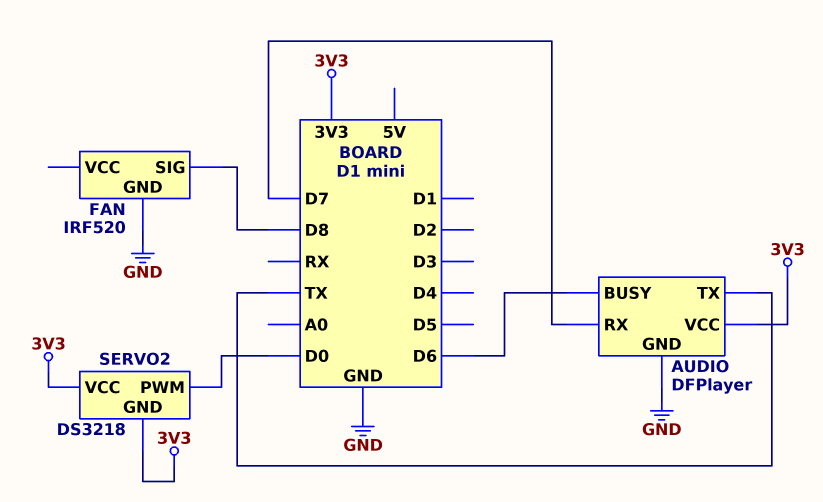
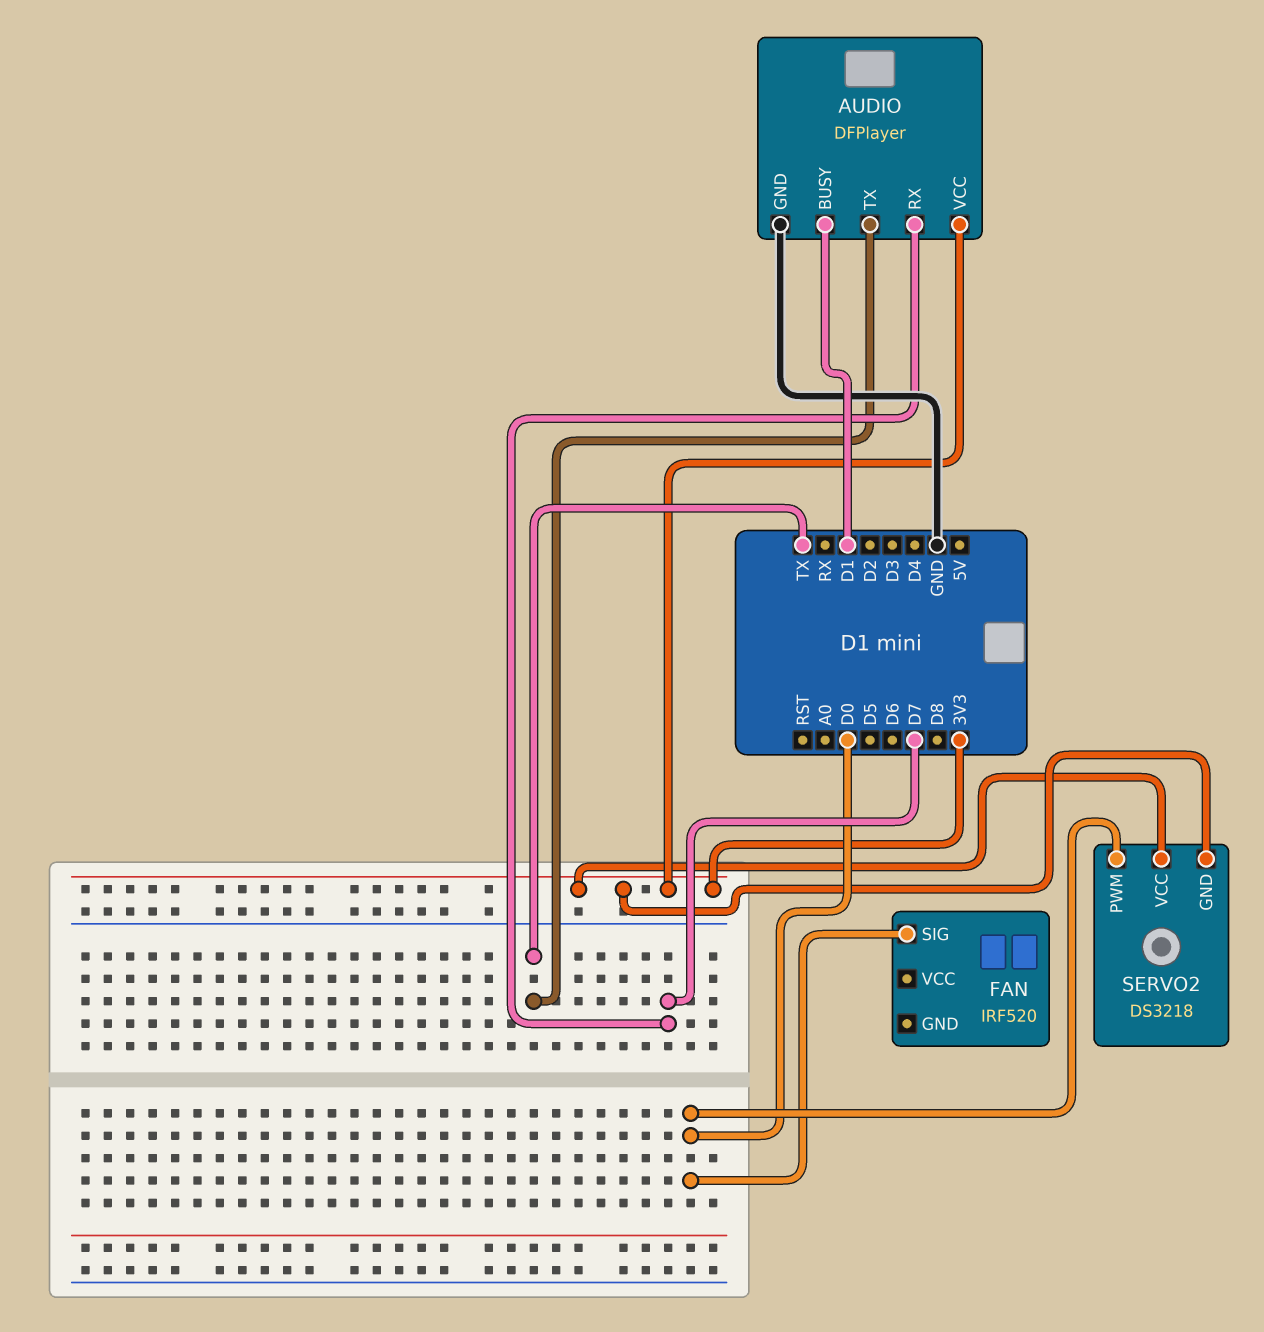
AUDIO pin BUSY: D6 -> D1
FAN pin GND: GND -> none
FAN pin SIG: D8 -> D0

